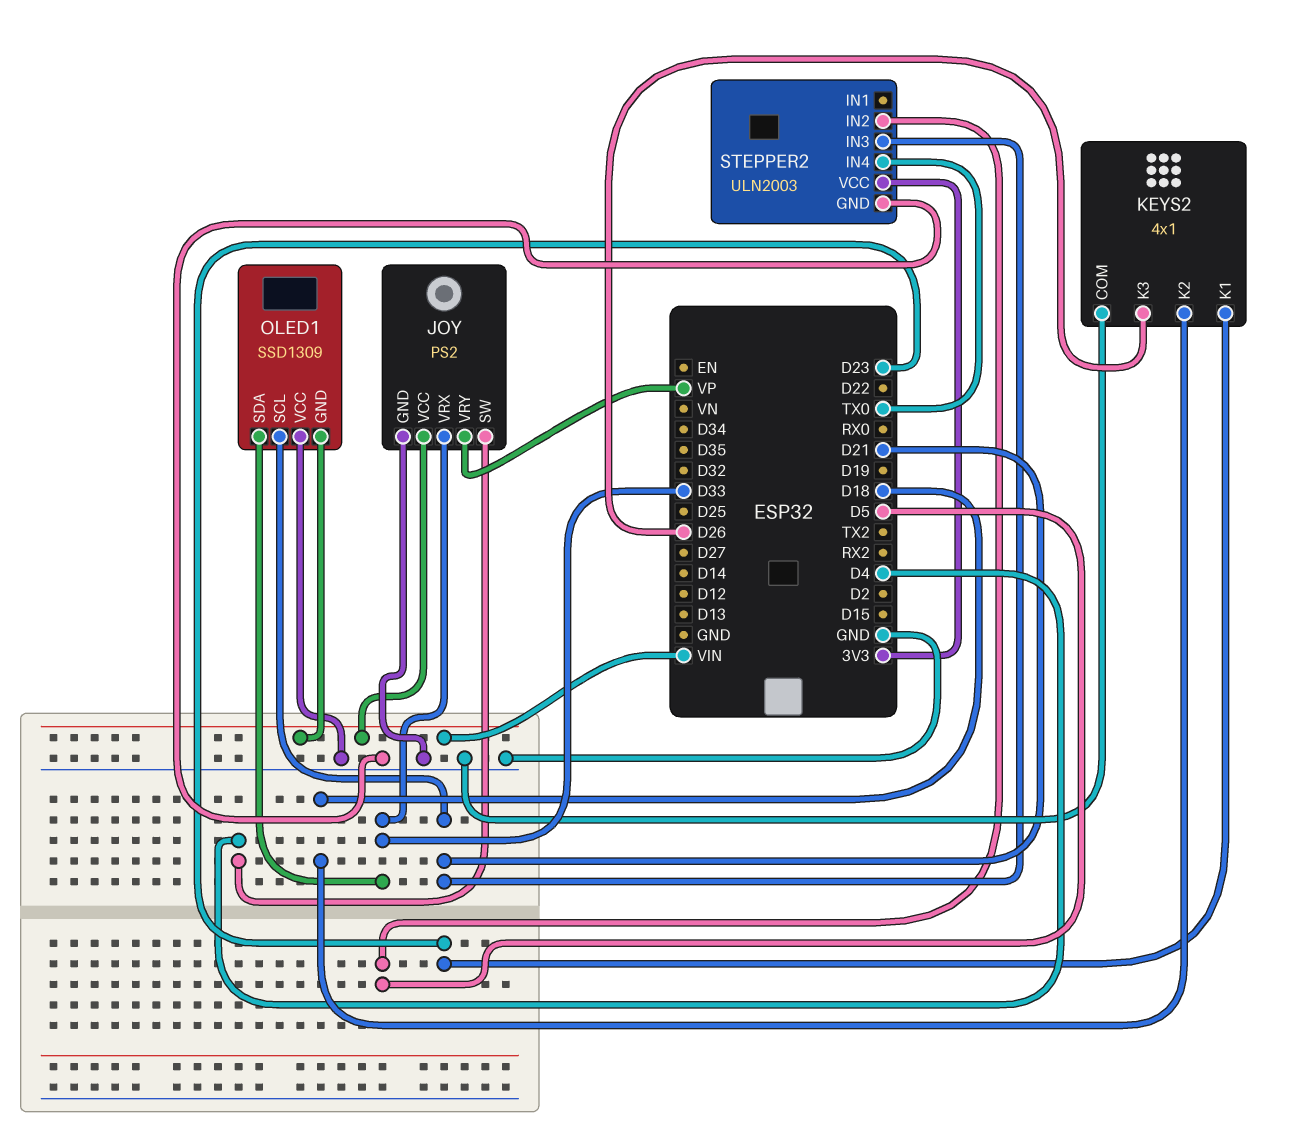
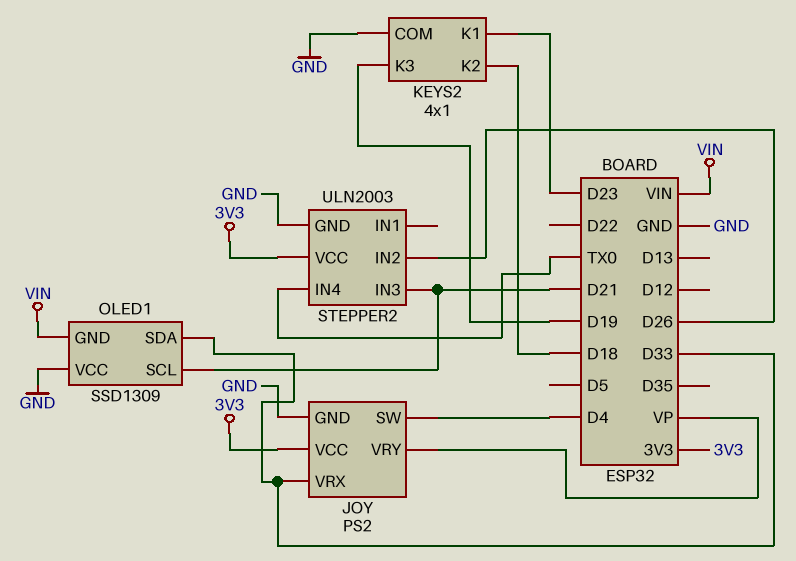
JOY pin VCC: VIN -> 3V3
KEYS2 pin K3: D26 -> D19
STEPPER2 pin IN2: D5 -> D26

